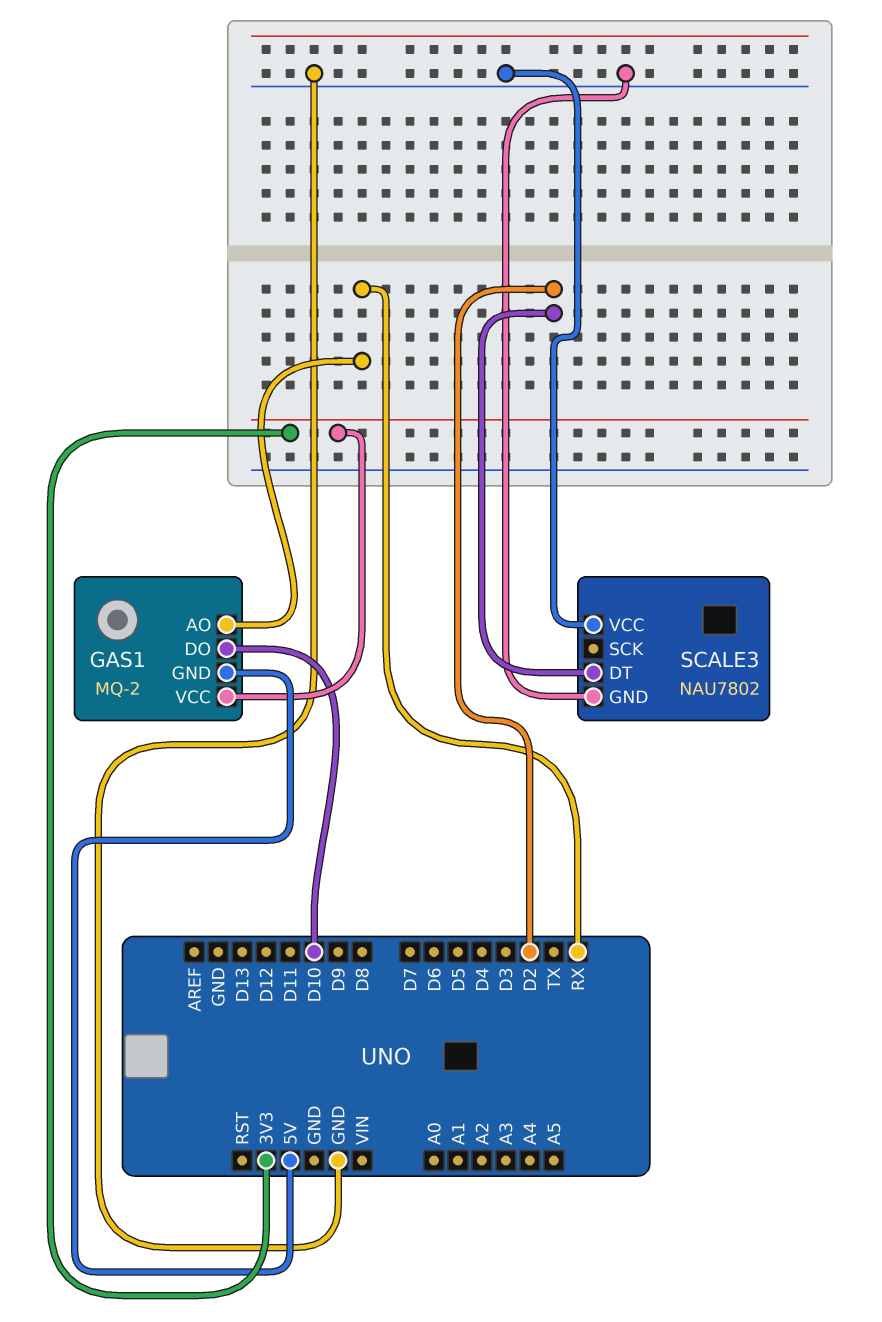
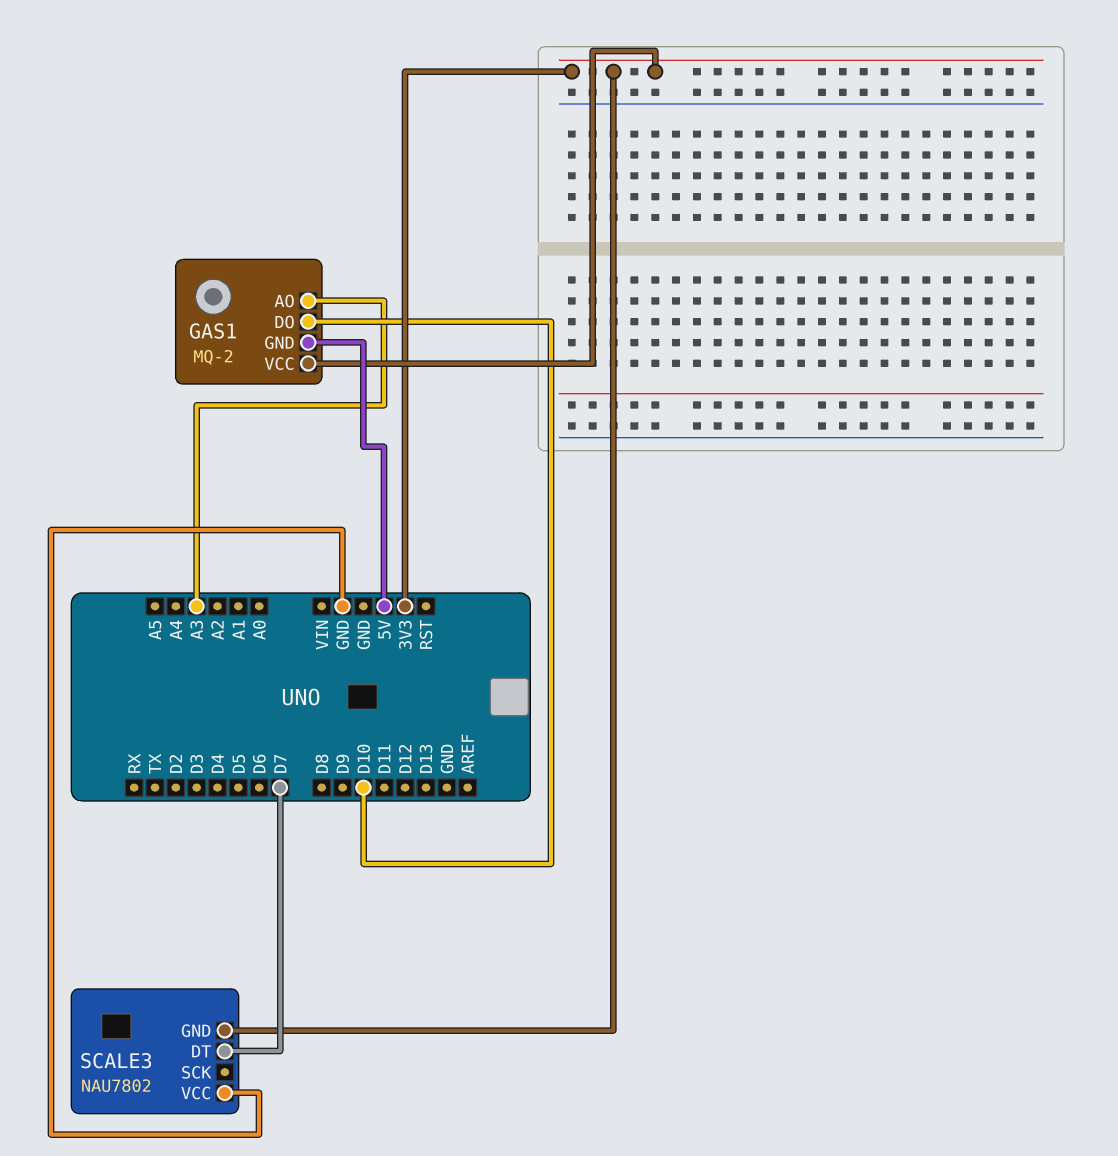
GAS1 pin AO: RX -> A3
SCALE3 pin DT: D2 -> D7
SCALE3 pin GND: GND -> 3V3

